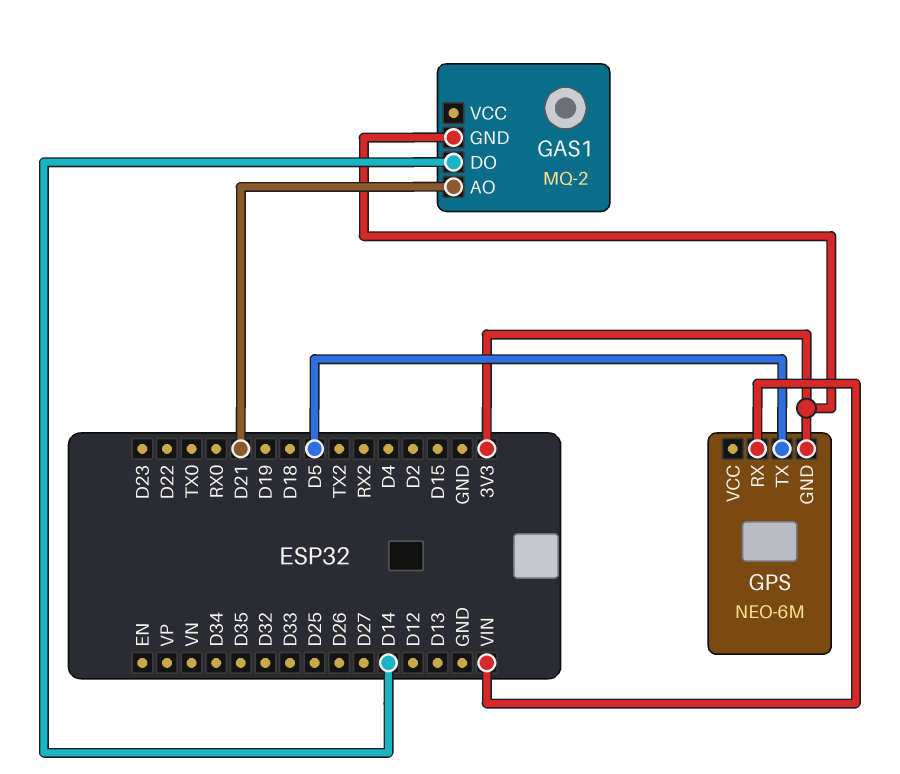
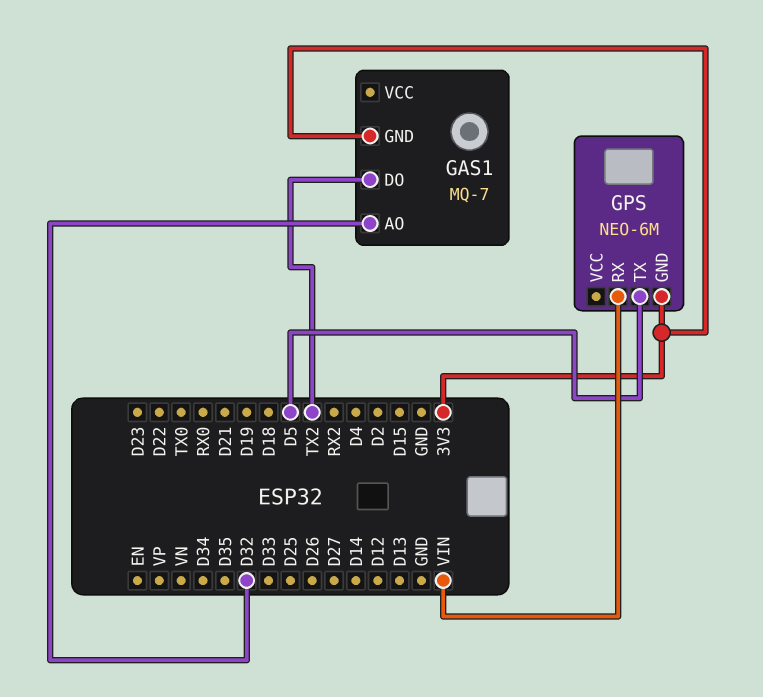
GAS1: MQ-2 -> MQ-7
GAS1 pin AO: D21 -> D32
GAS1 pin DO: D14 -> TX2

